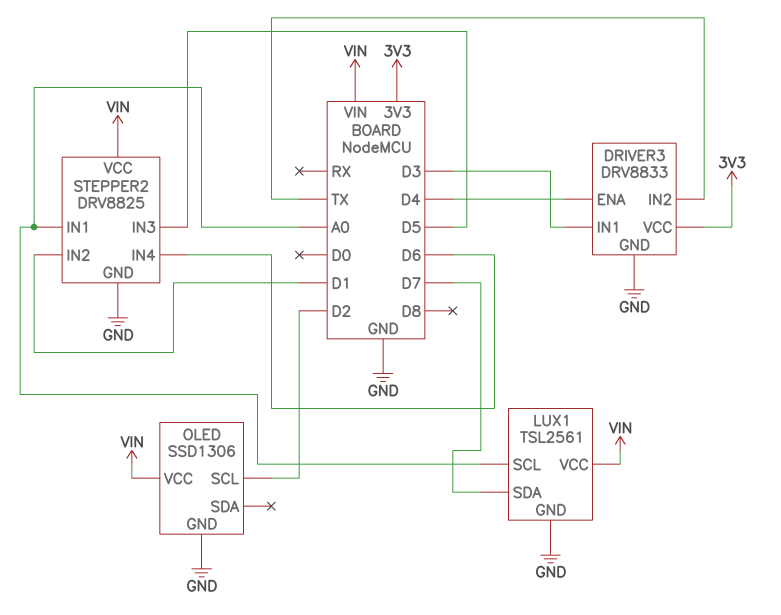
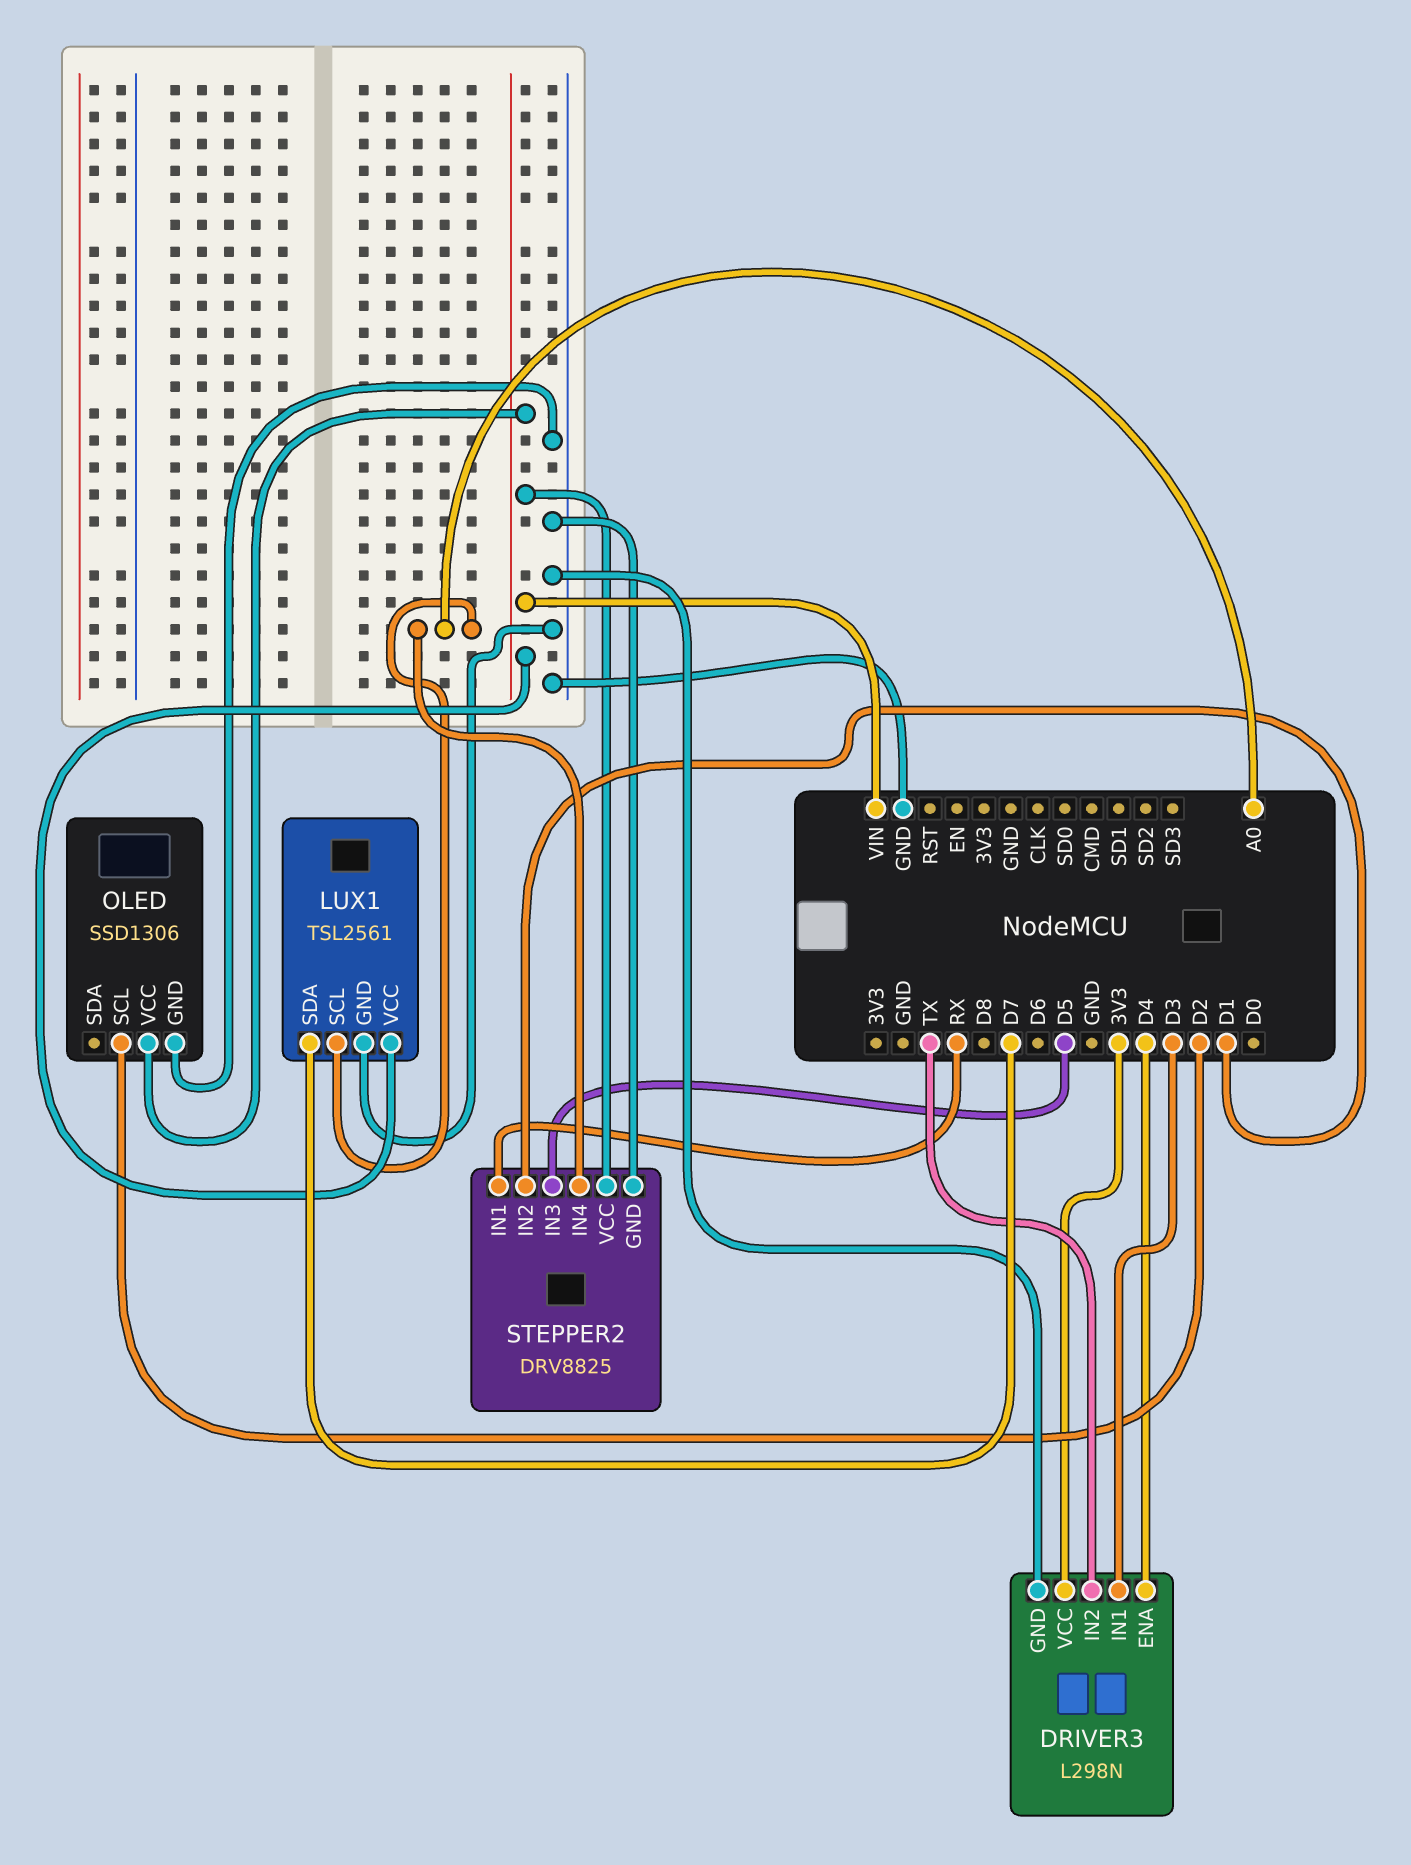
DRIVER3: DRV8833 -> L298N
STEPPER2 pin IN1: A0 -> RX
STEPPER2 pin IN4: D6 -> A0

